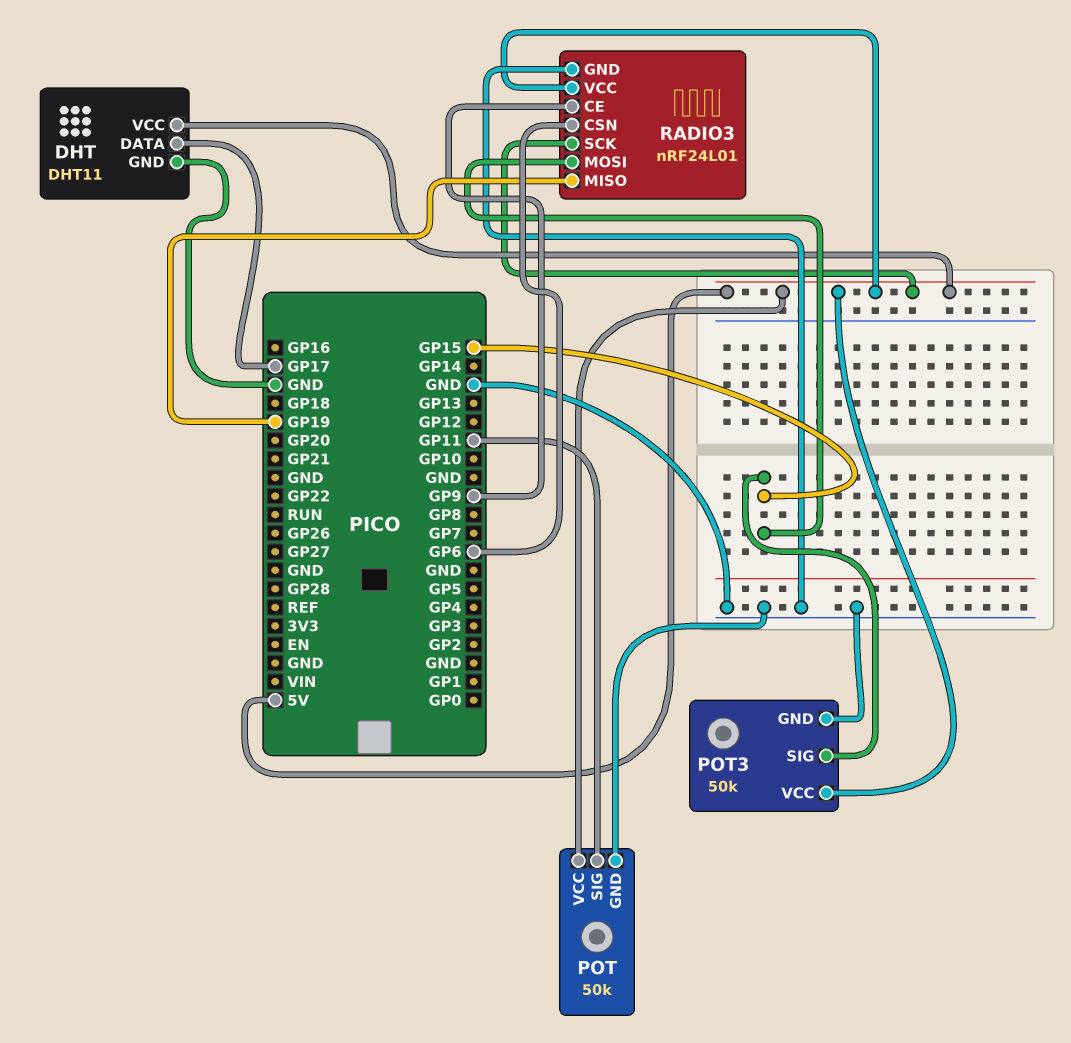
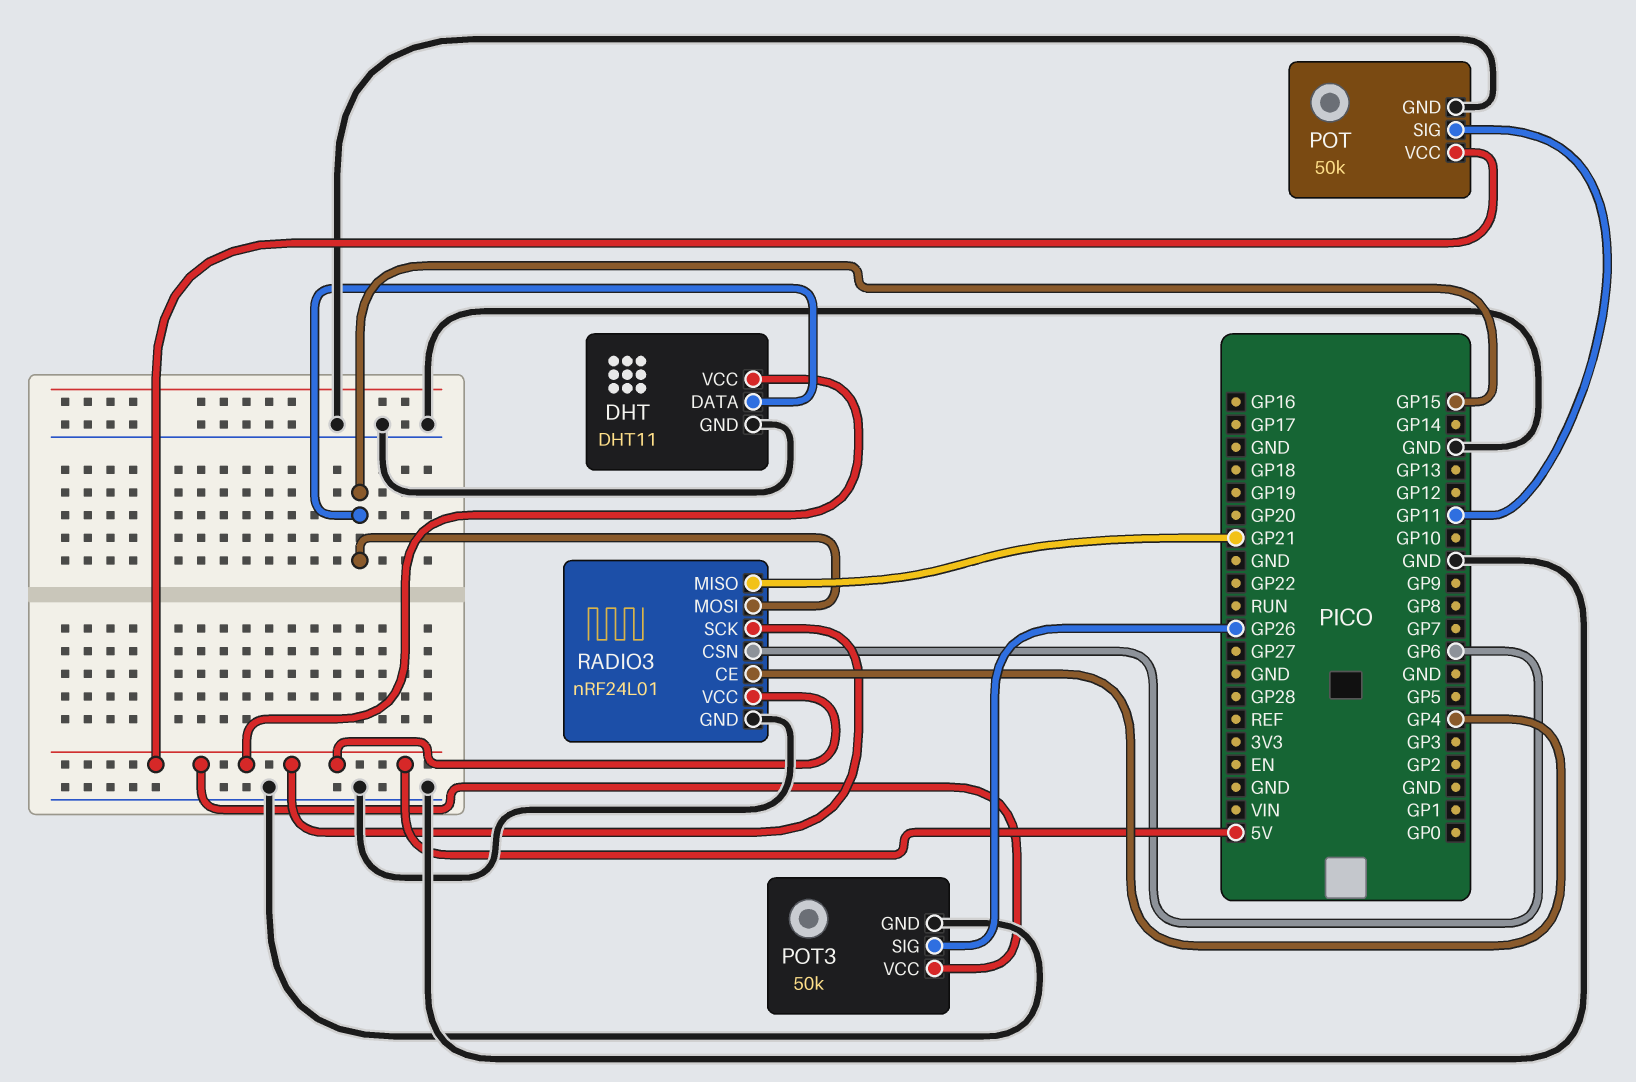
DHT pin DATA: GP17 -> GP15
POT3 pin SIG: GP15 -> GP26
RADIO3 pin CE: GP9 -> GP4
RADIO3 pin MISO: GP19 -> GP21

